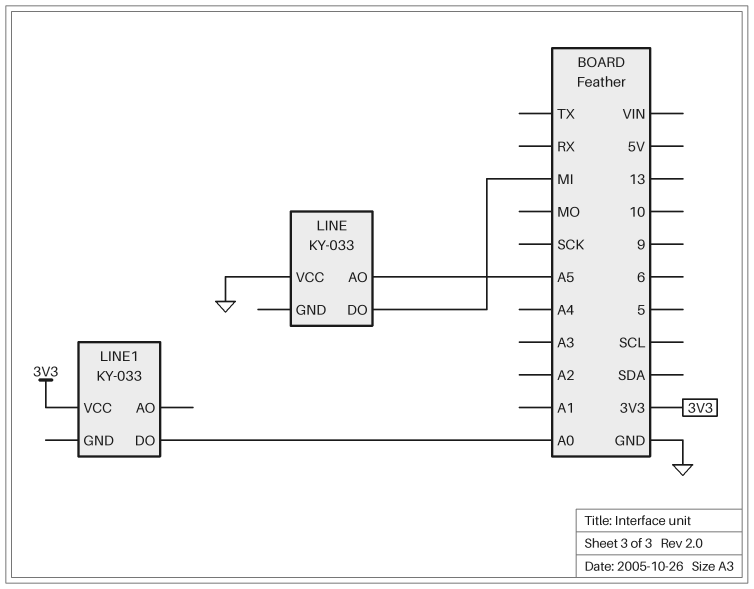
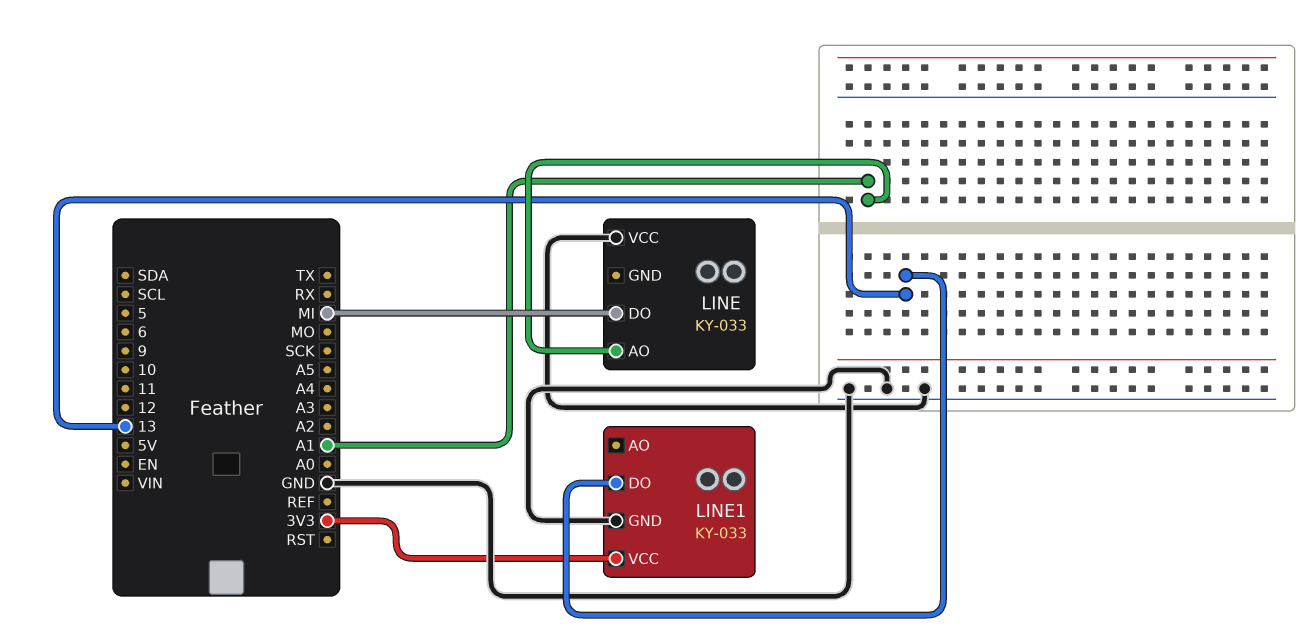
LINE pin AO: A5 -> A1
LINE1 pin DO: A0 -> 13
LINE1 pin GND: none -> GND

